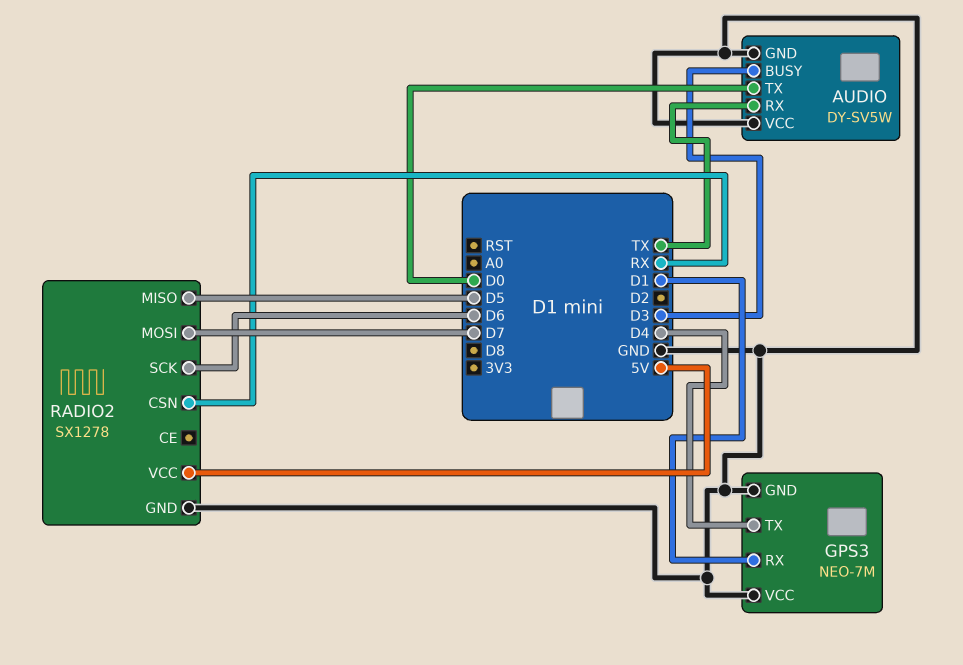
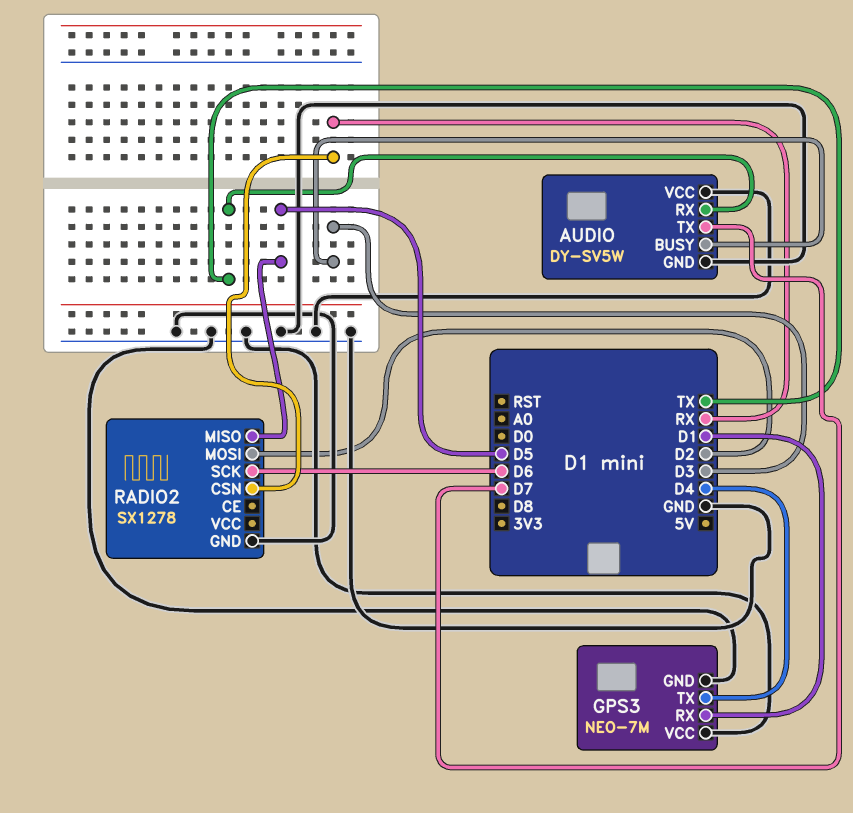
AUDIO pin TX: D0 -> D7
RADIO2 pin MOSI: D7 -> D2
RADIO2 pin VCC: 5V -> none

